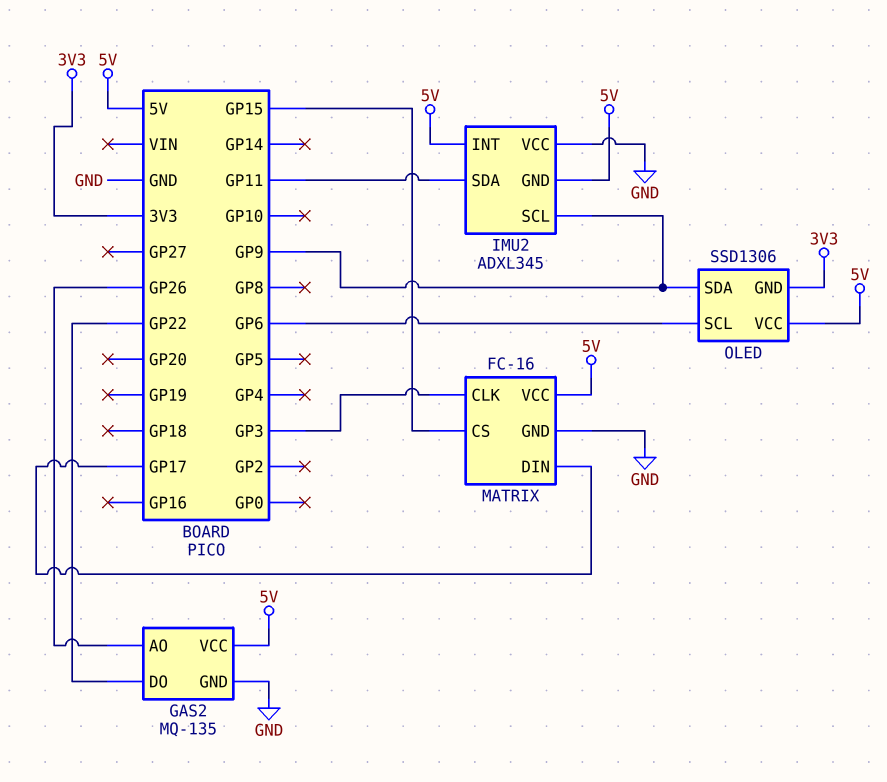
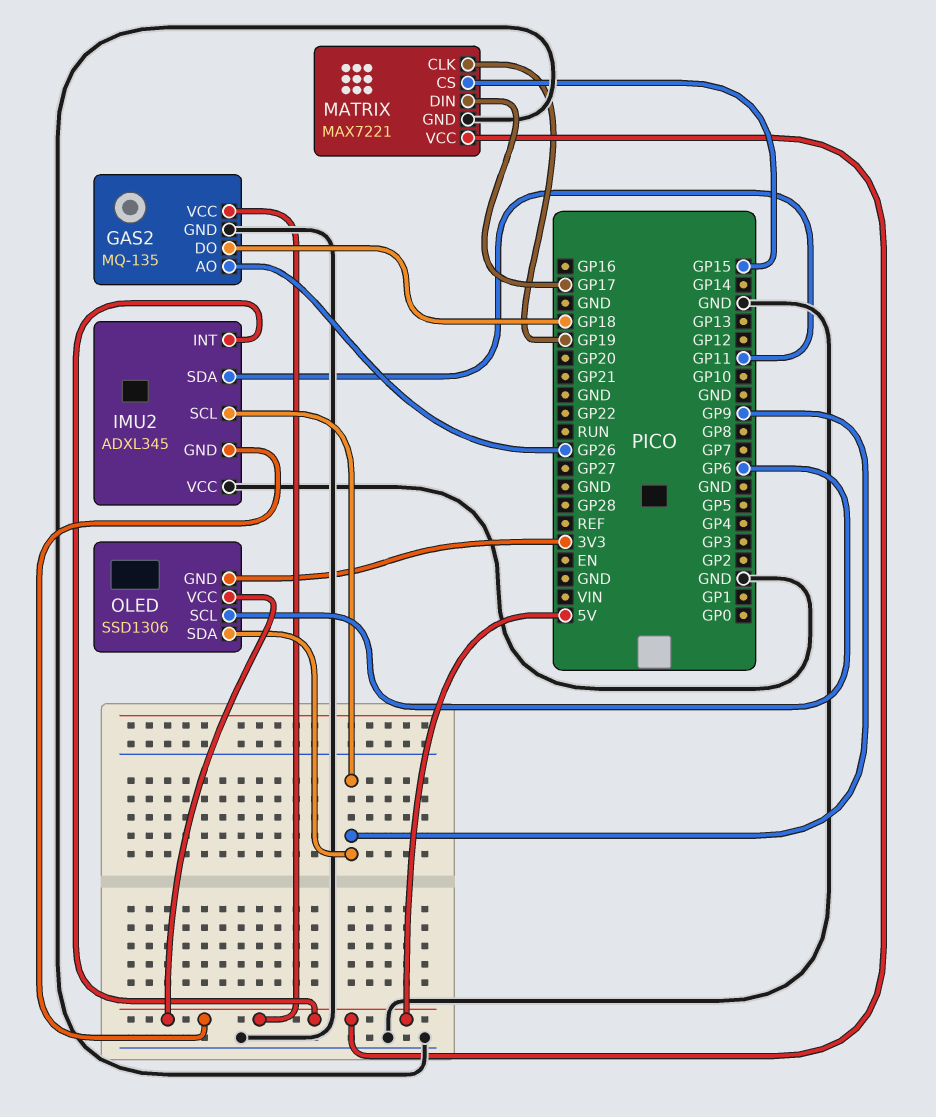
GAS2 pin DO: GP22 -> GP18
MATRIX: FC-16 -> MAX7221
MATRIX pin CLK: GP3 -> GP19

